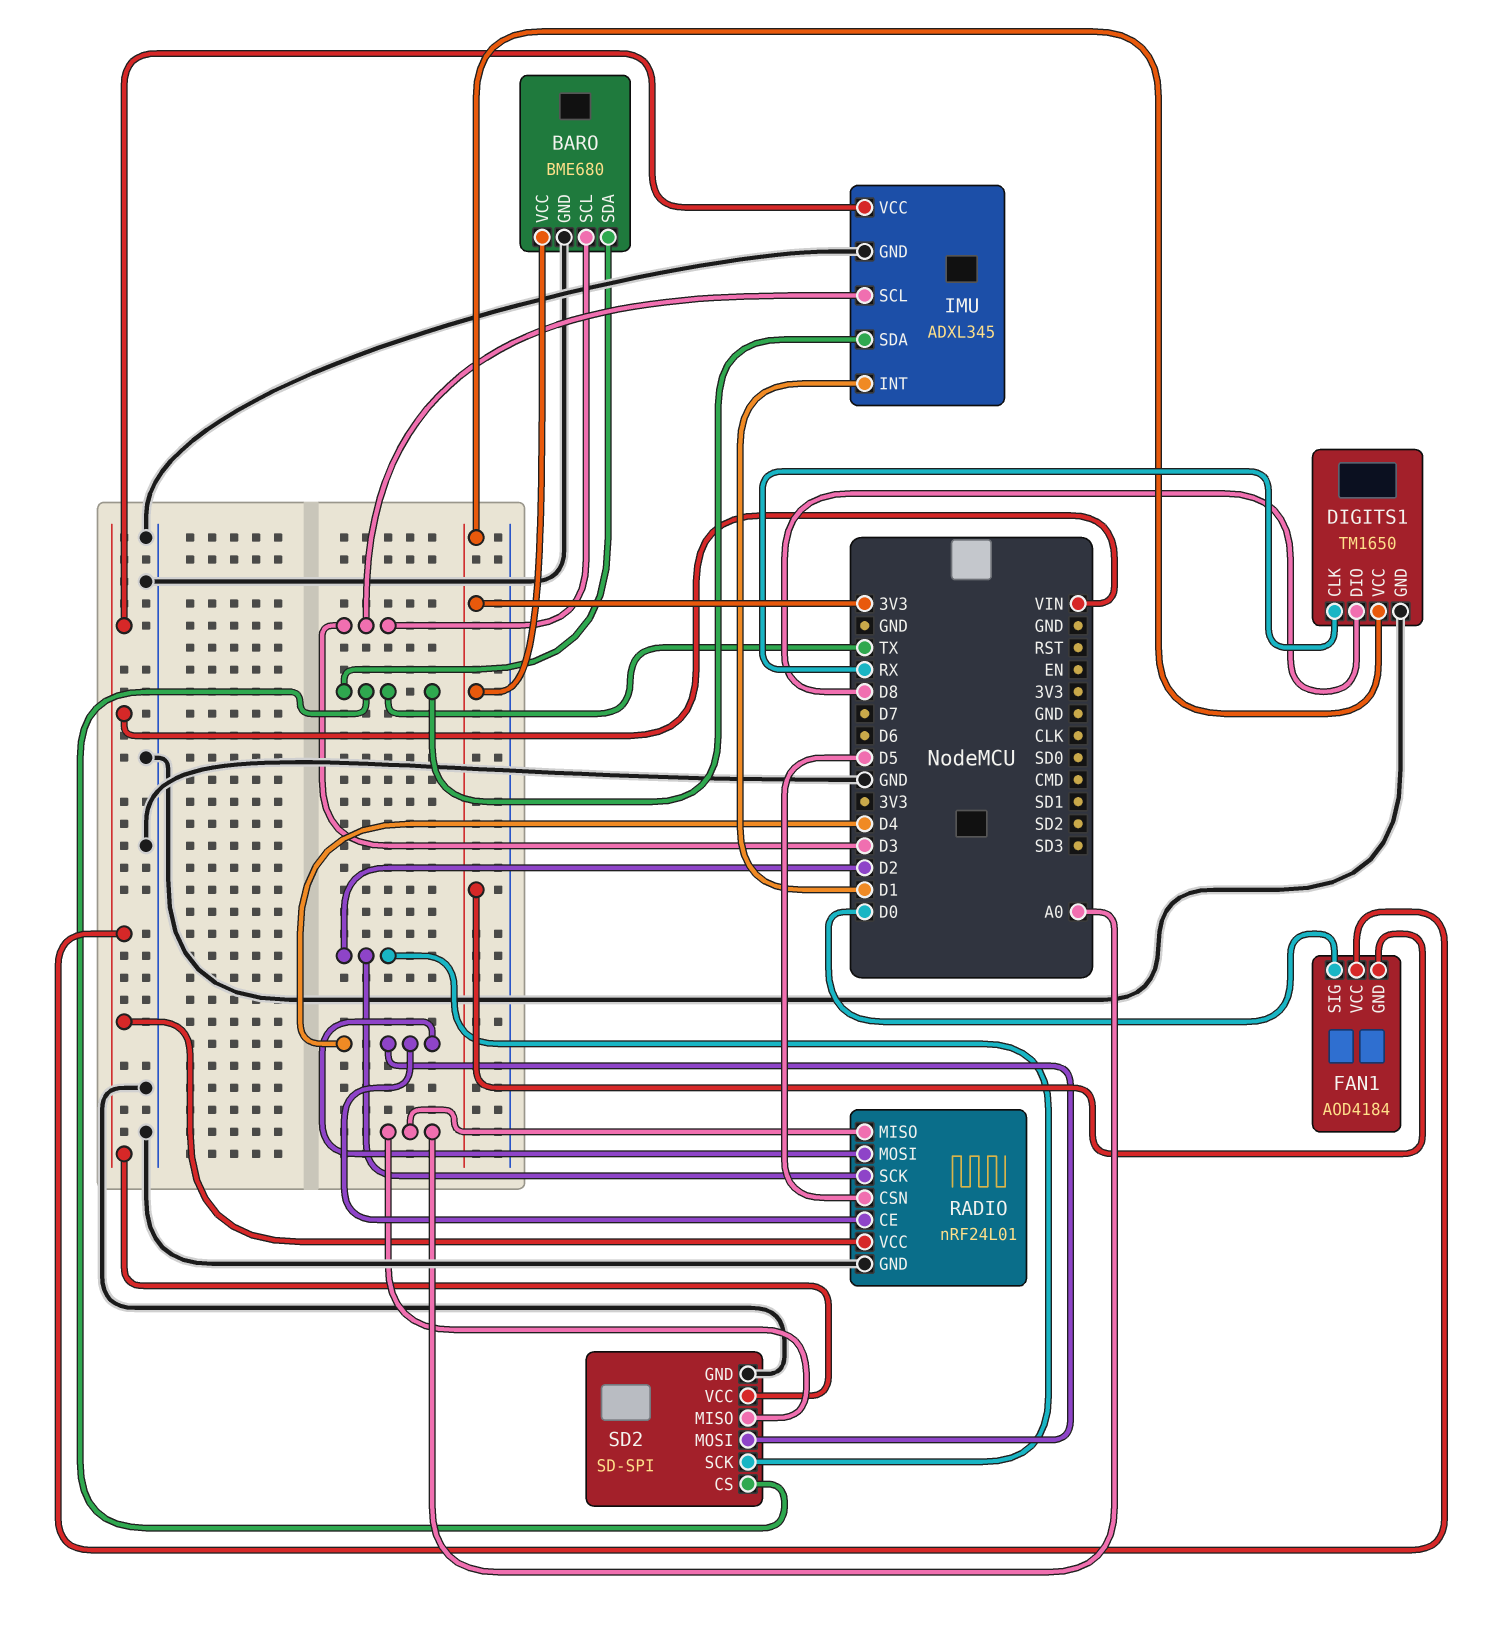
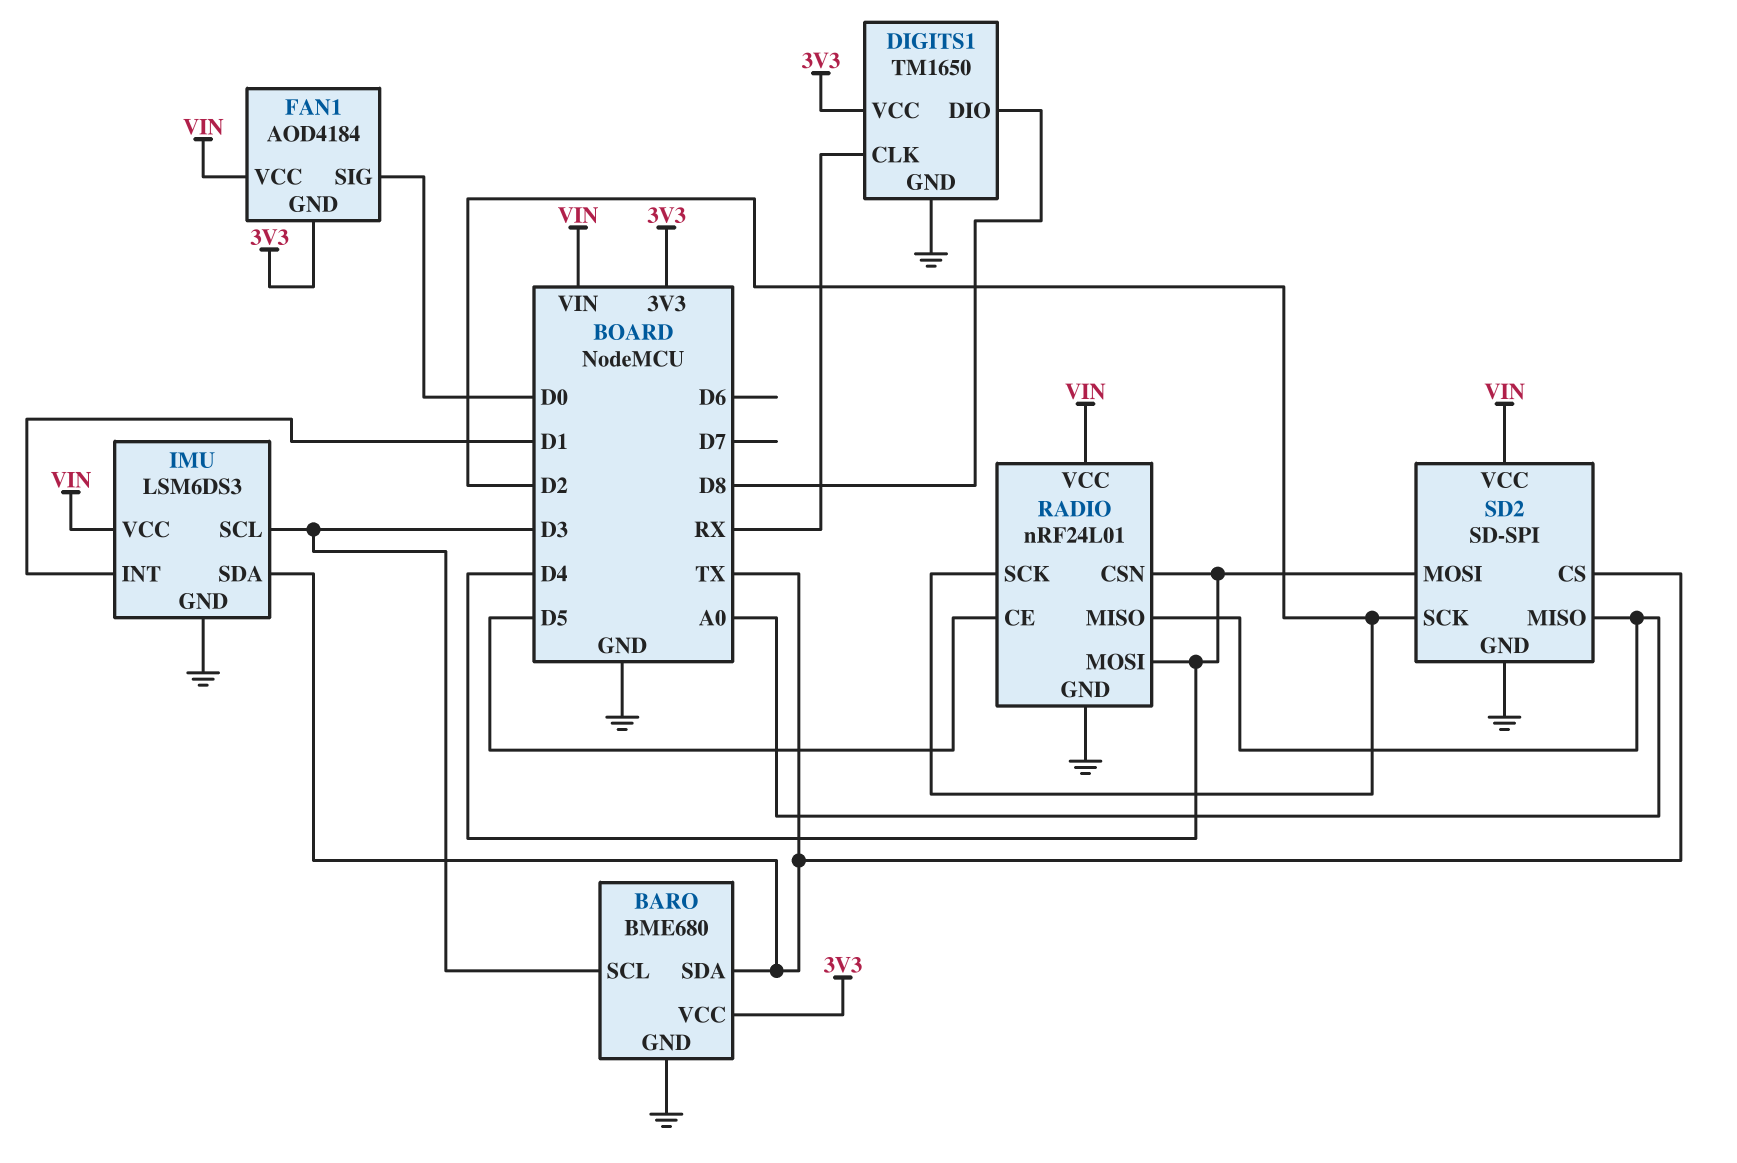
IMU: ADXL345 -> LSM6DS3
RADIO pin CE: D4 -> D5
RADIO pin CSN: D5 -> D4

